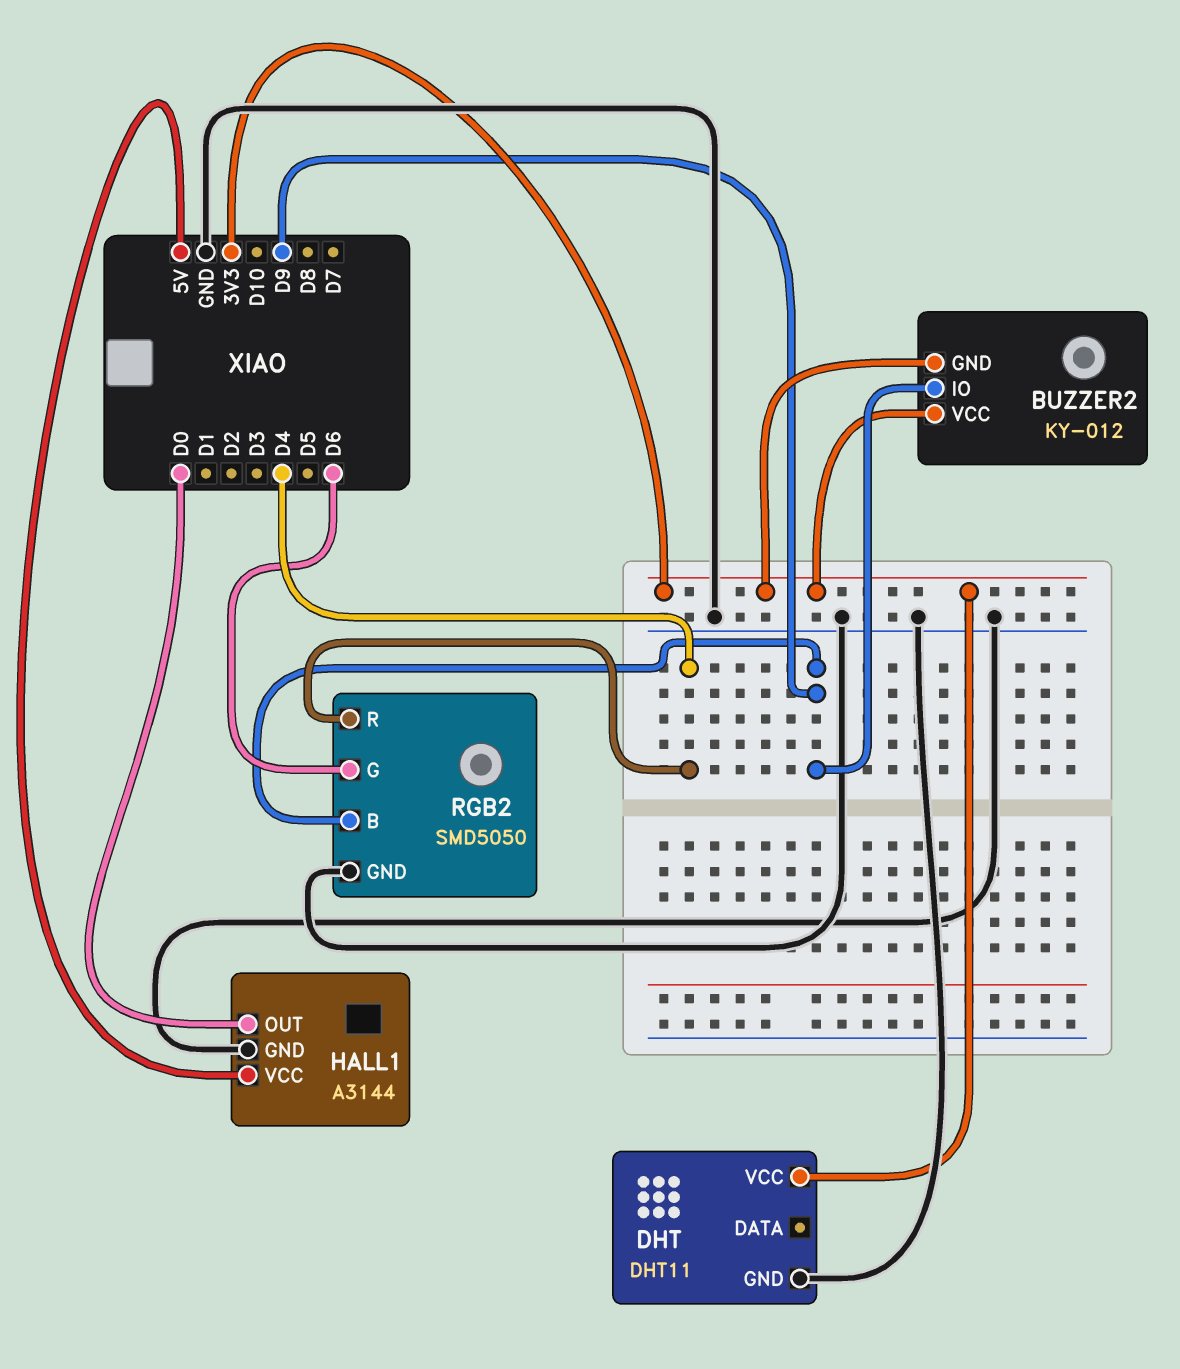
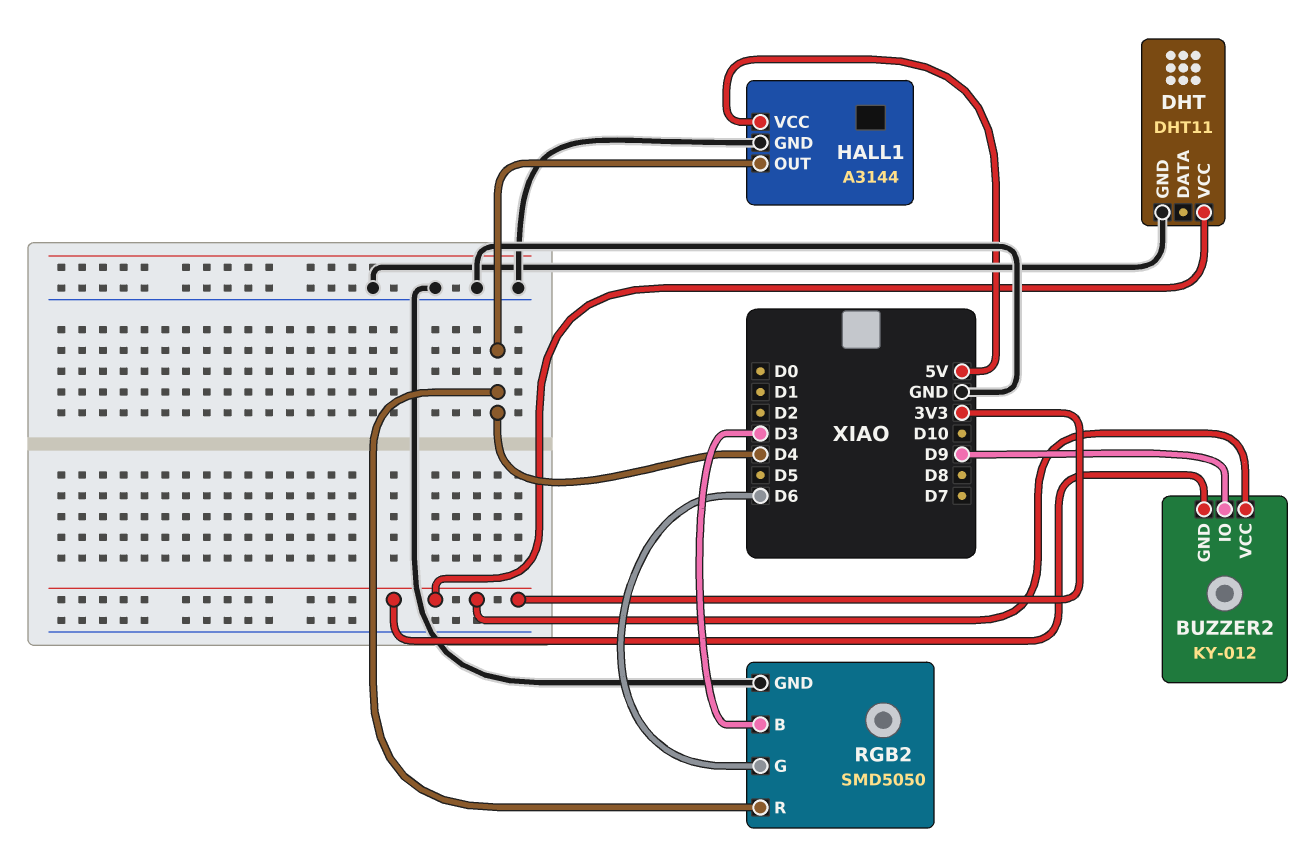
HALL1 pin OUT: D0 -> D4
RGB2 pin B: D9 -> D3

